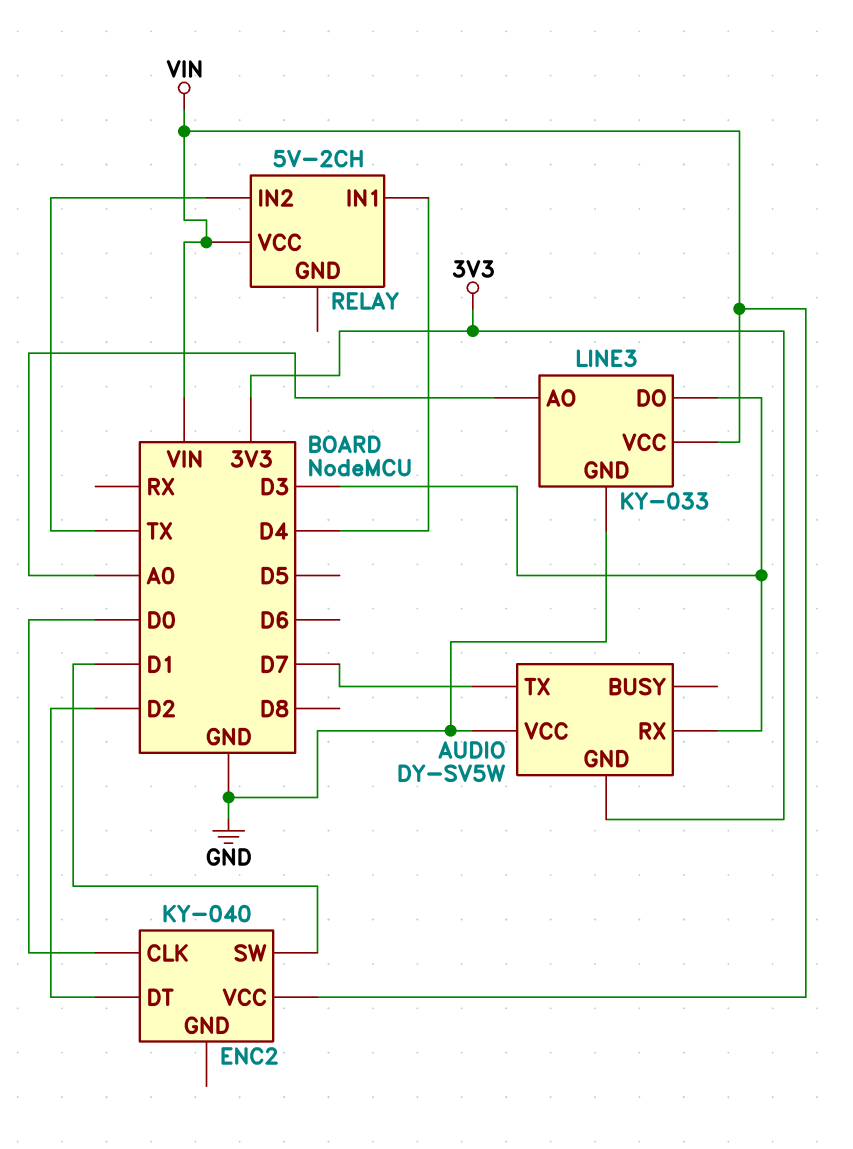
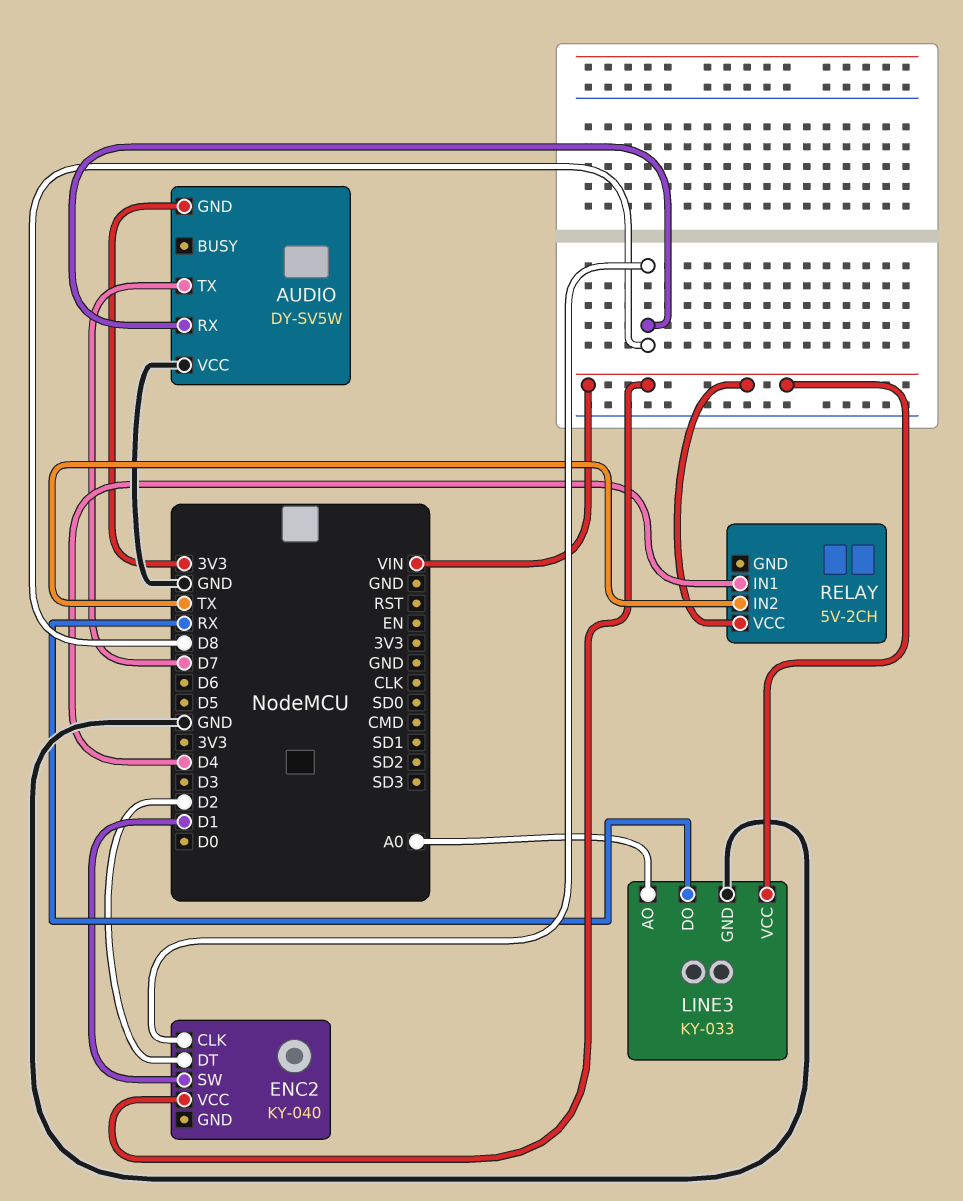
AUDIO pin RX: D3 -> D8
ENC2 pin CLK: D0 -> D8
LINE3 pin DO: D3 -> RX

